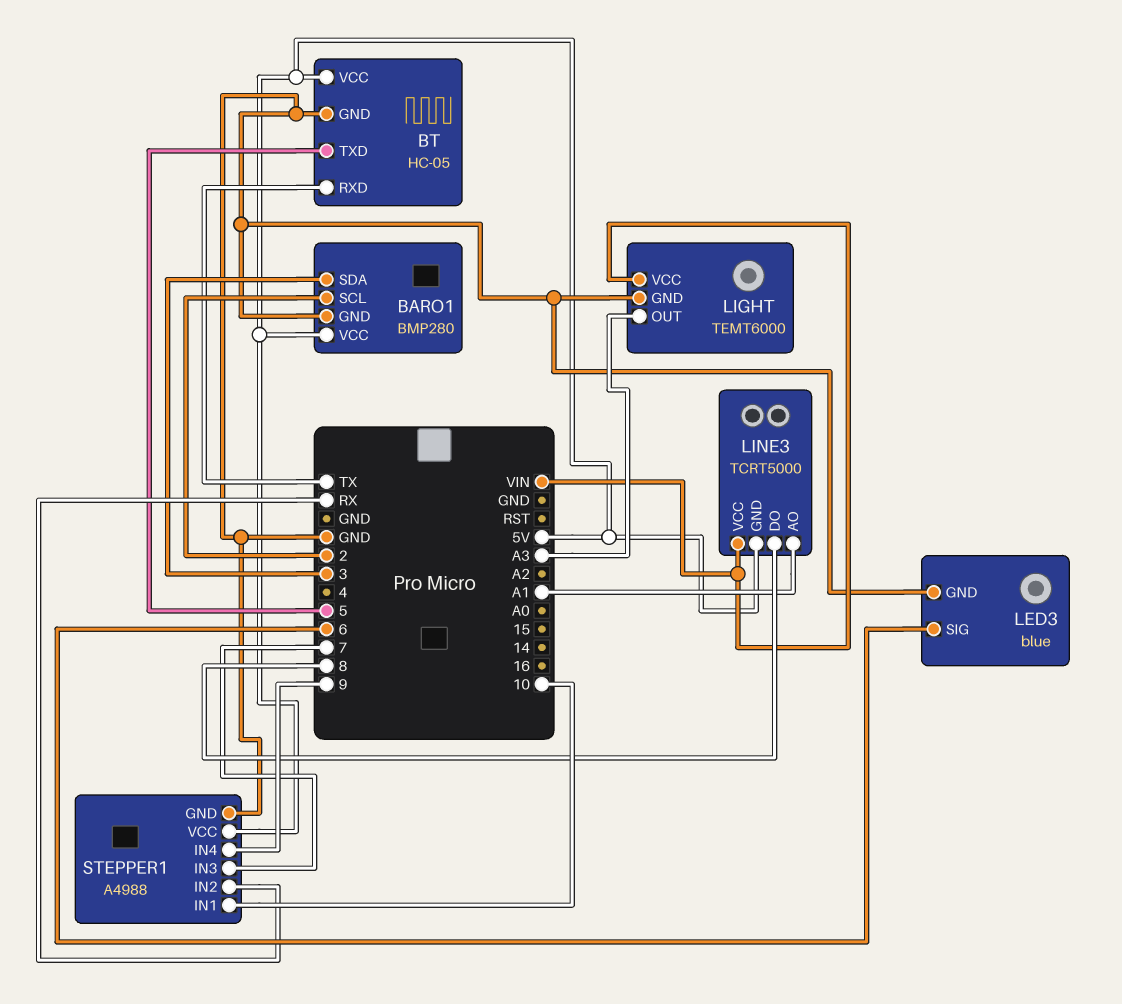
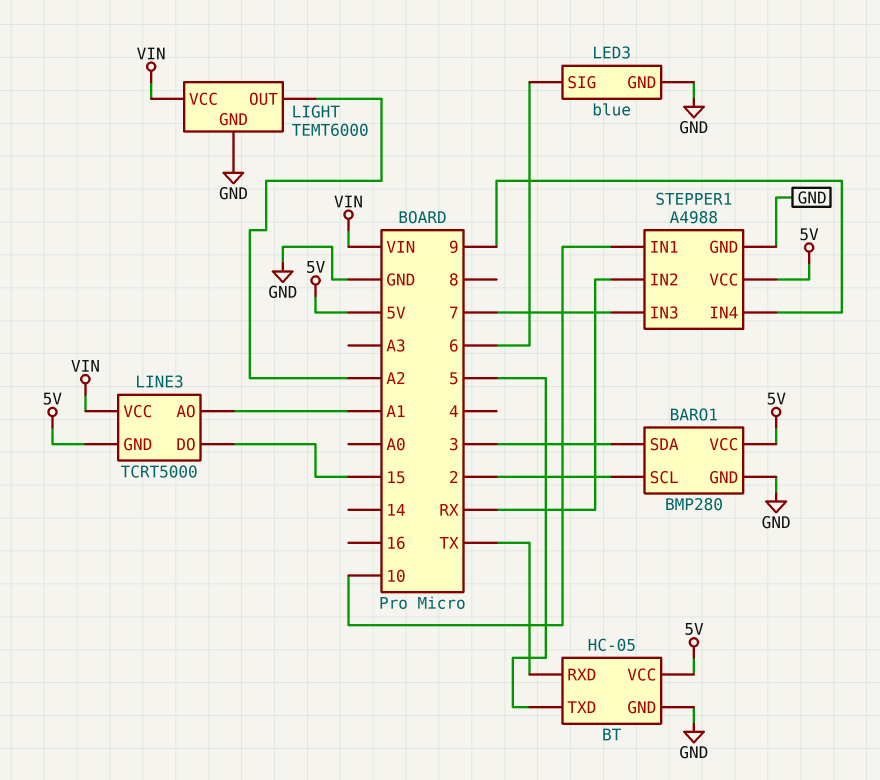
LIGHT pin OUT: A3 -> A2
LINE3 pin DO: 8 -> 15

